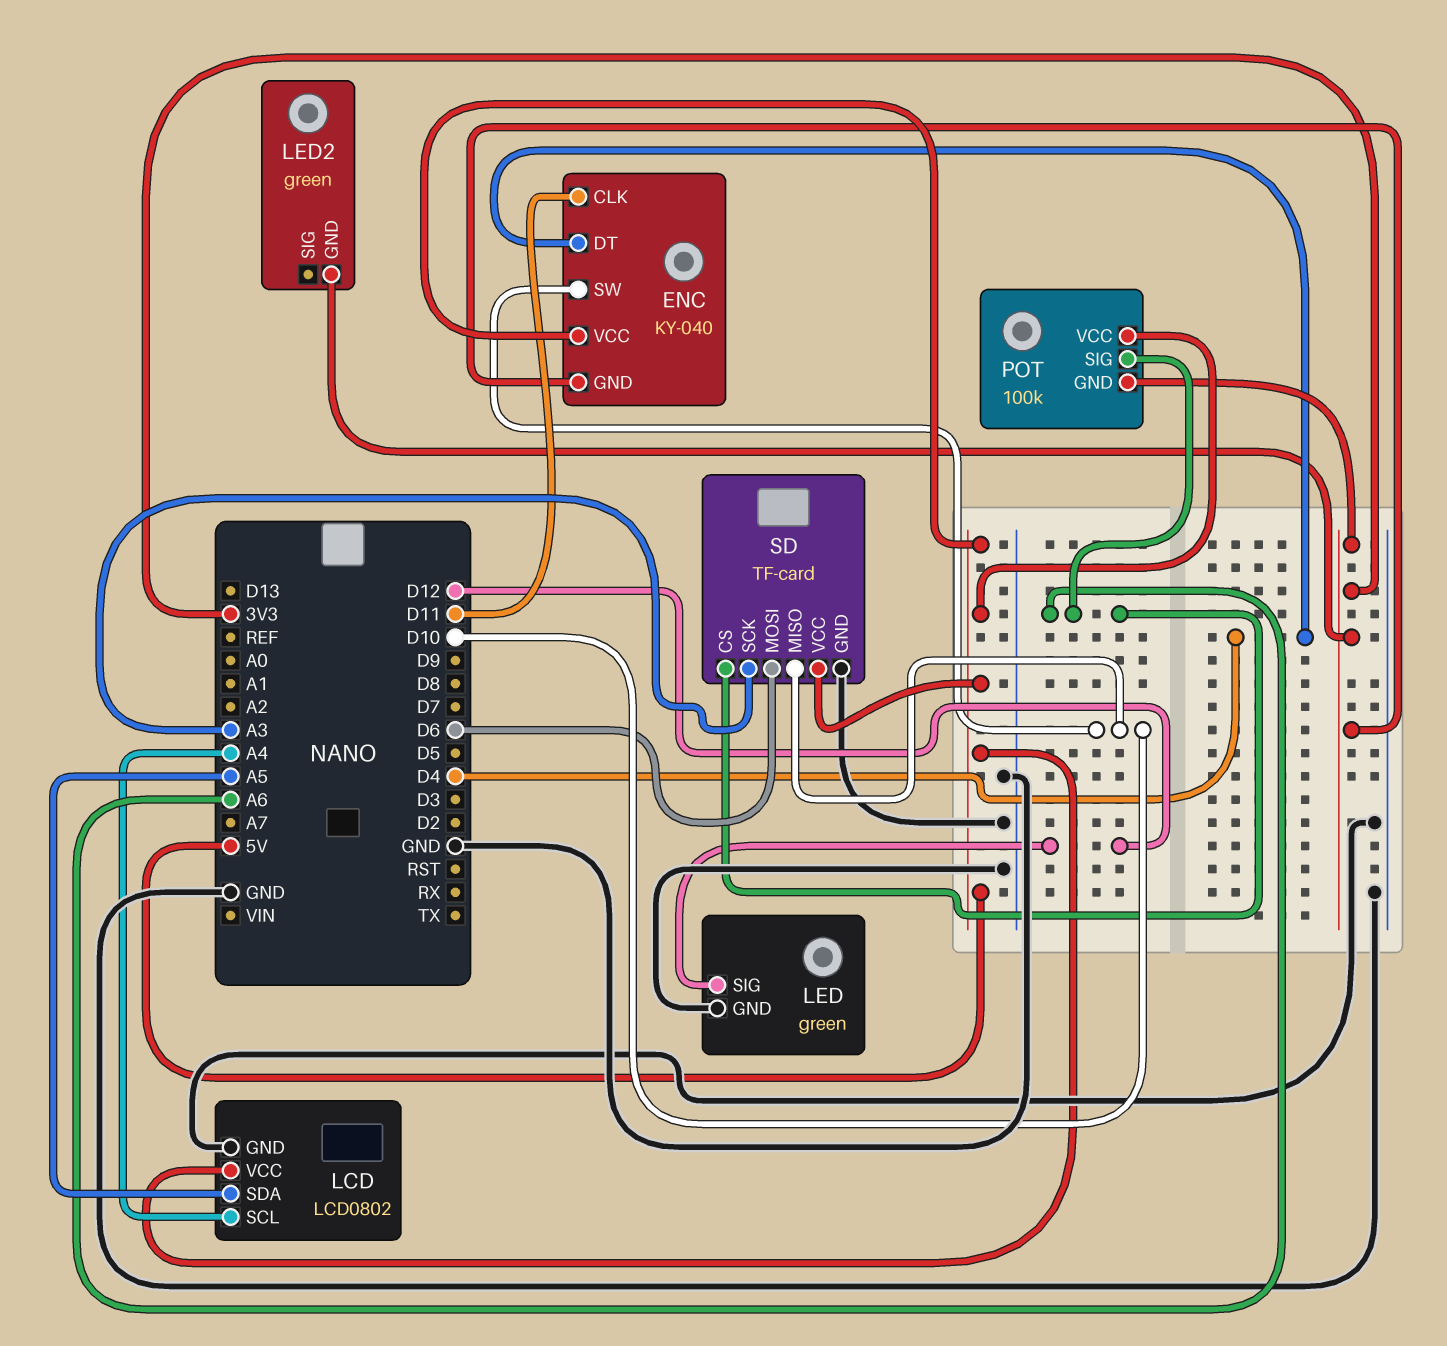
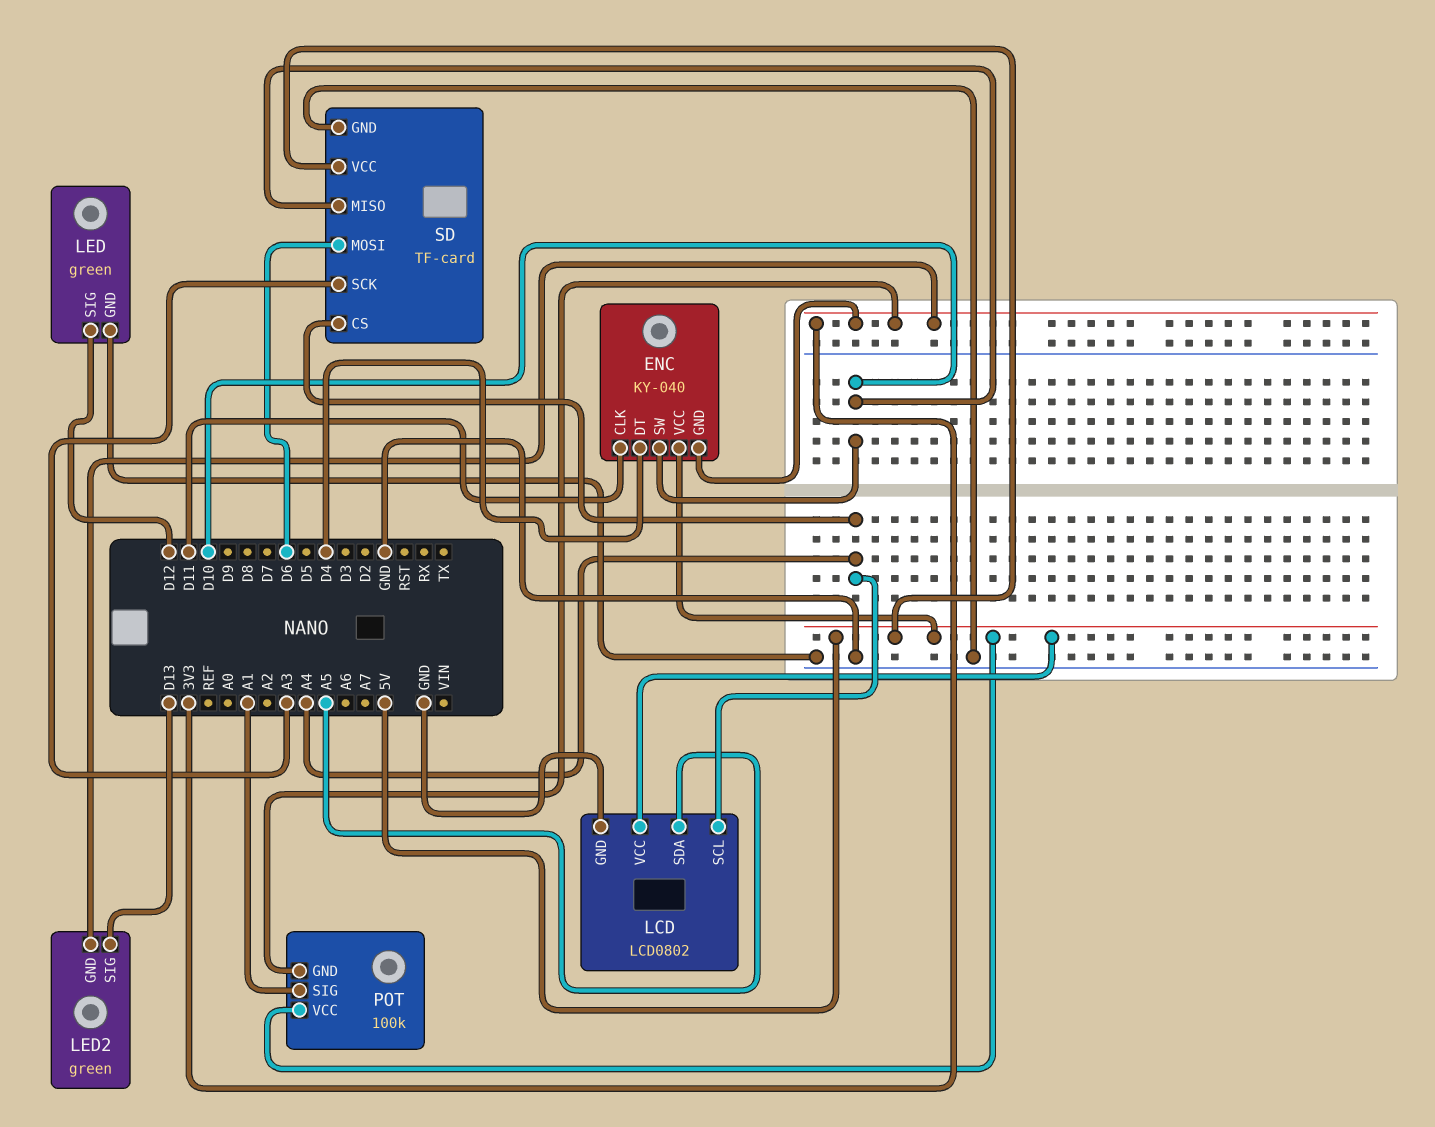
LED2 pin SIG: none -> D13
POT pin SIG: A6 -> A1
SD pin CS: A6 -> A4

